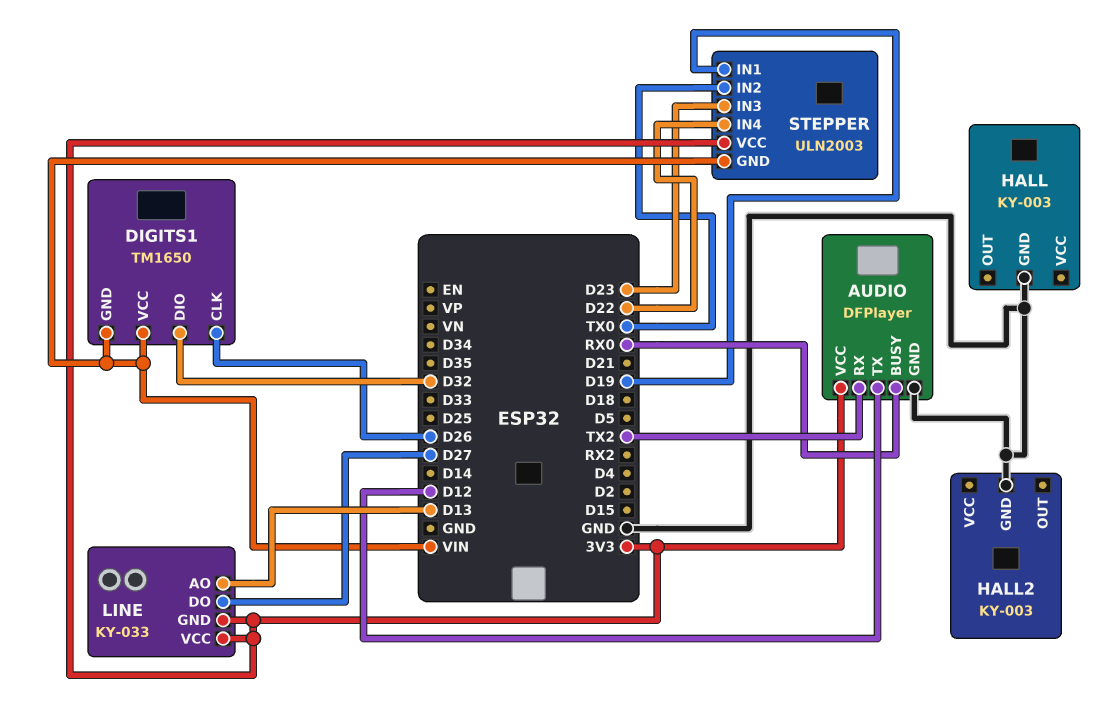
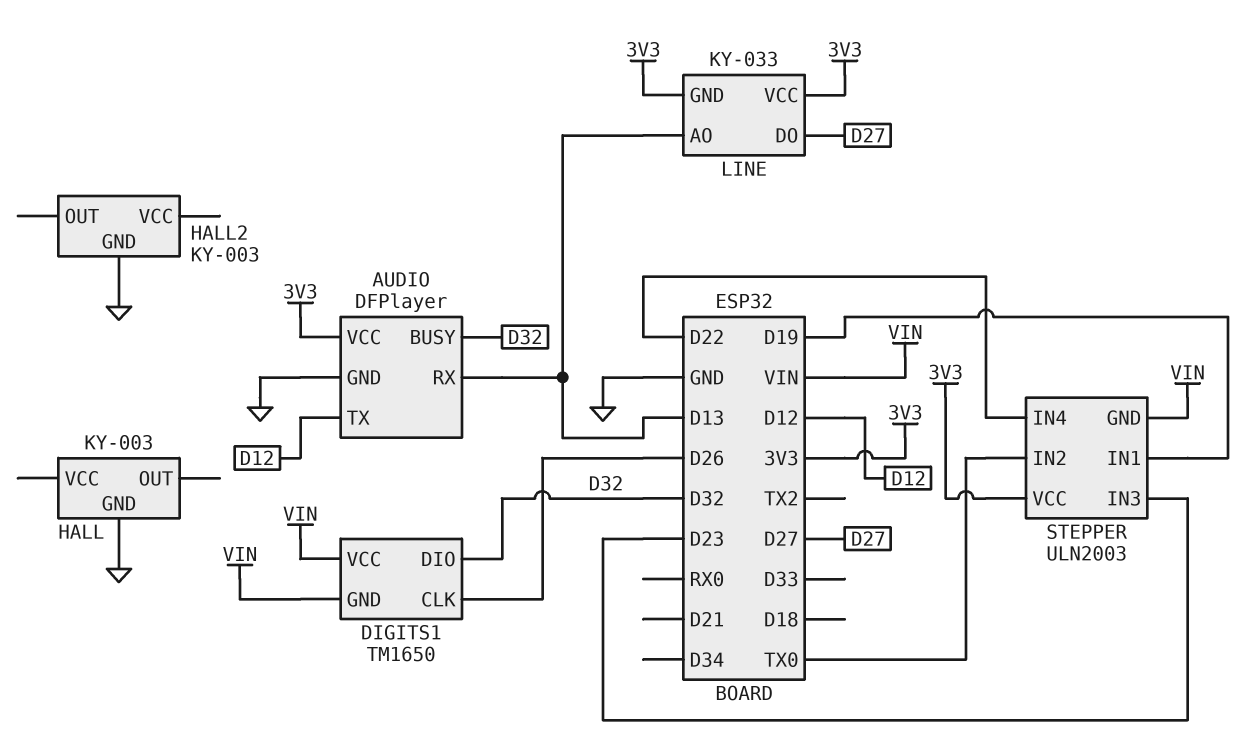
AUDIO pin BUSY: RX0 -> D32
AUDIO pin RX: TX2 -> D13

